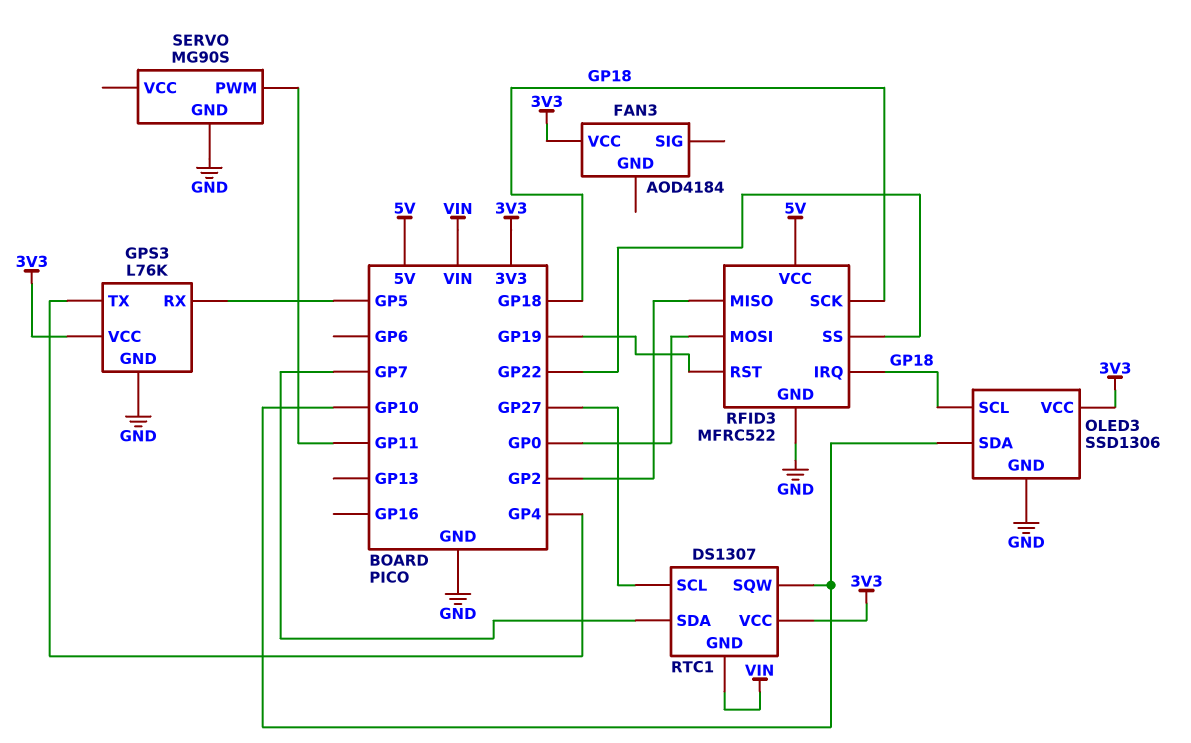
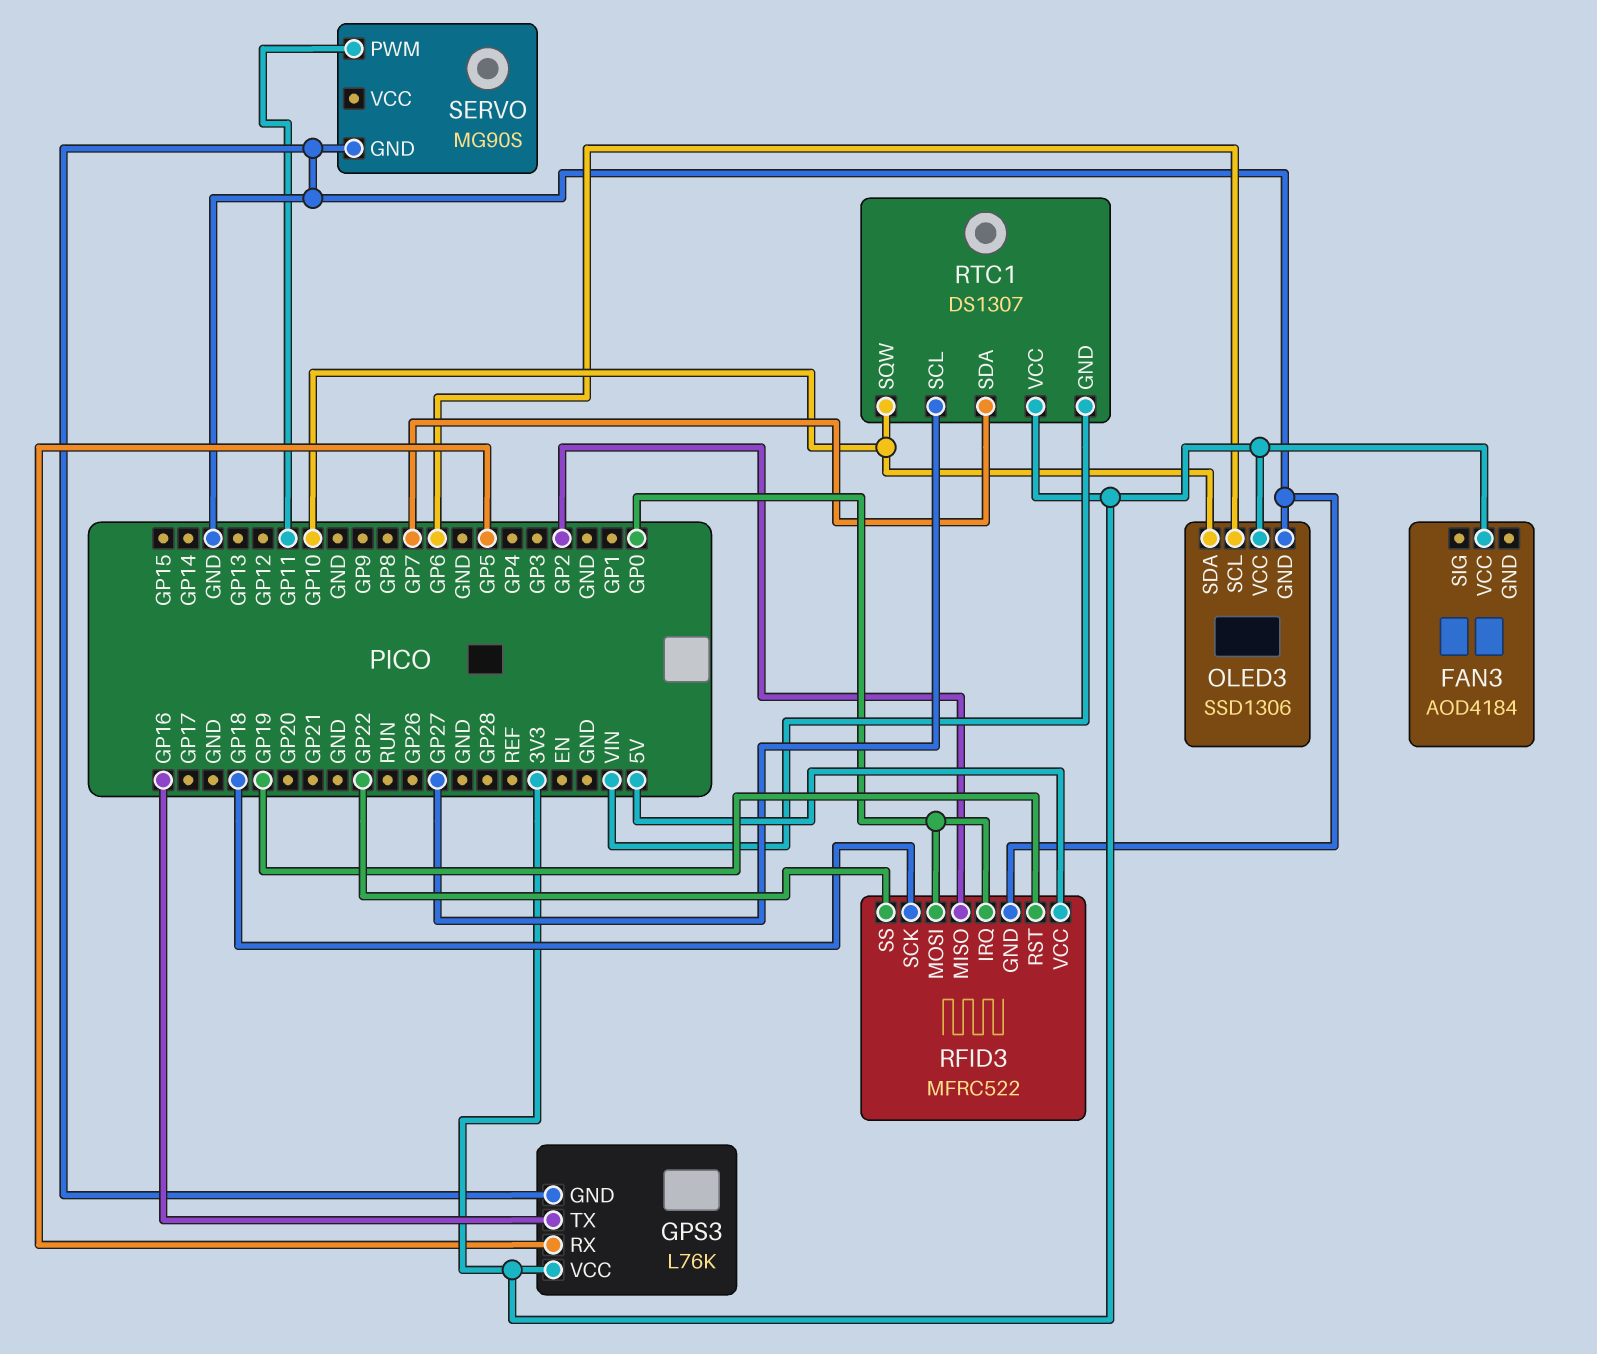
GPS3 pin TX: GP4 -> GP16
OLED3 pin SCL: GP18 -> GP6
RFID3 pin IRQ: GP18 -> GP0

